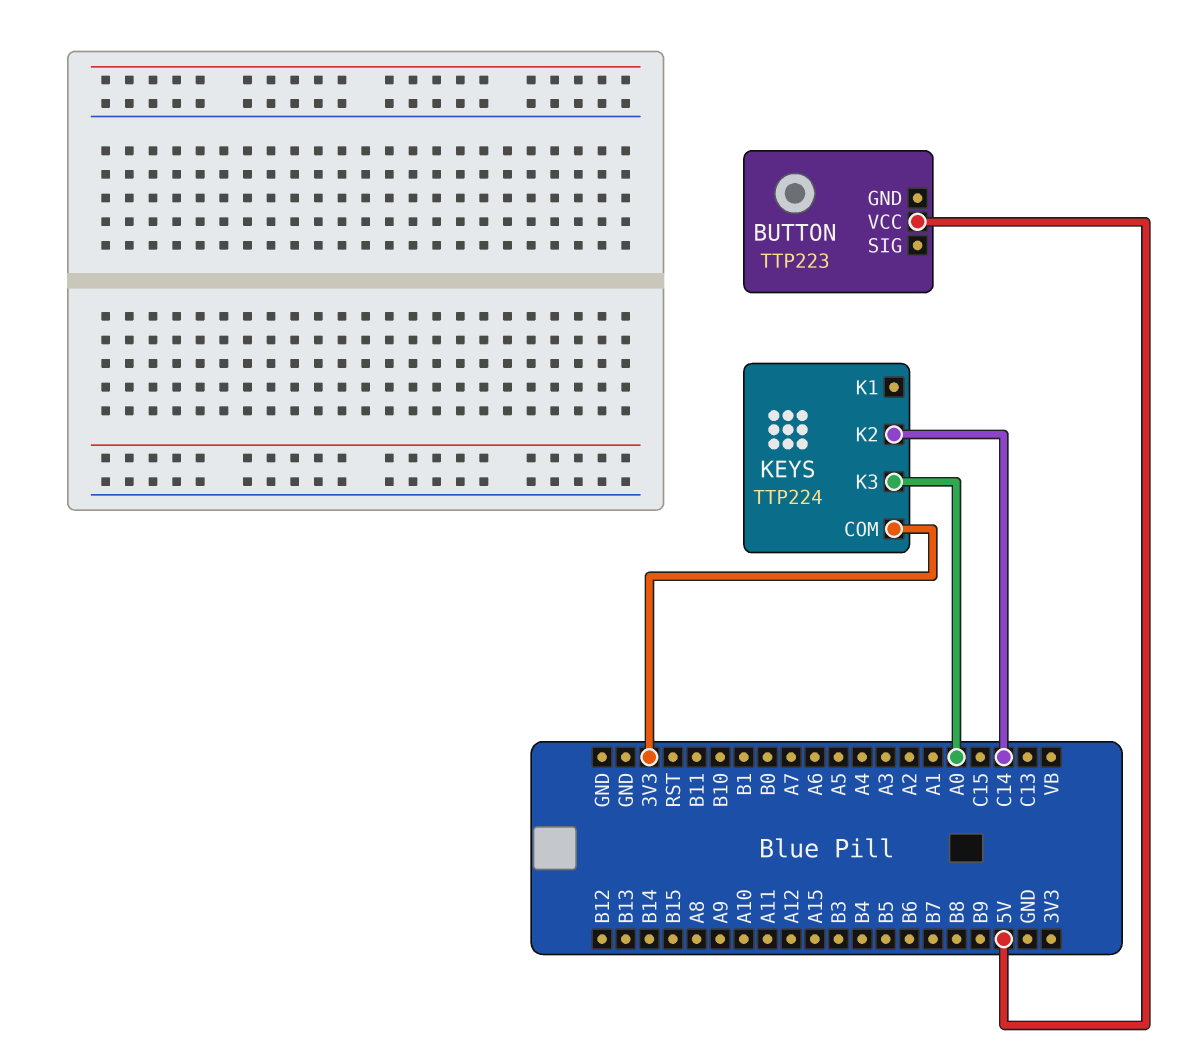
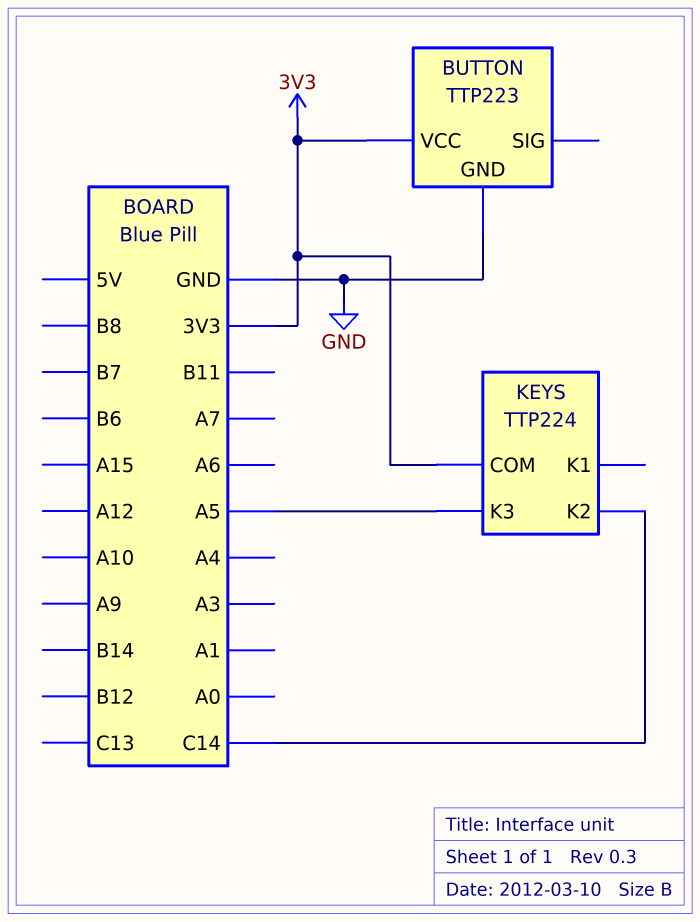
BUTTON pin GND: none -> GND
BUTTON pin VCC: 5V -> 3V3
KEYS pin K3: A0 -> A5

